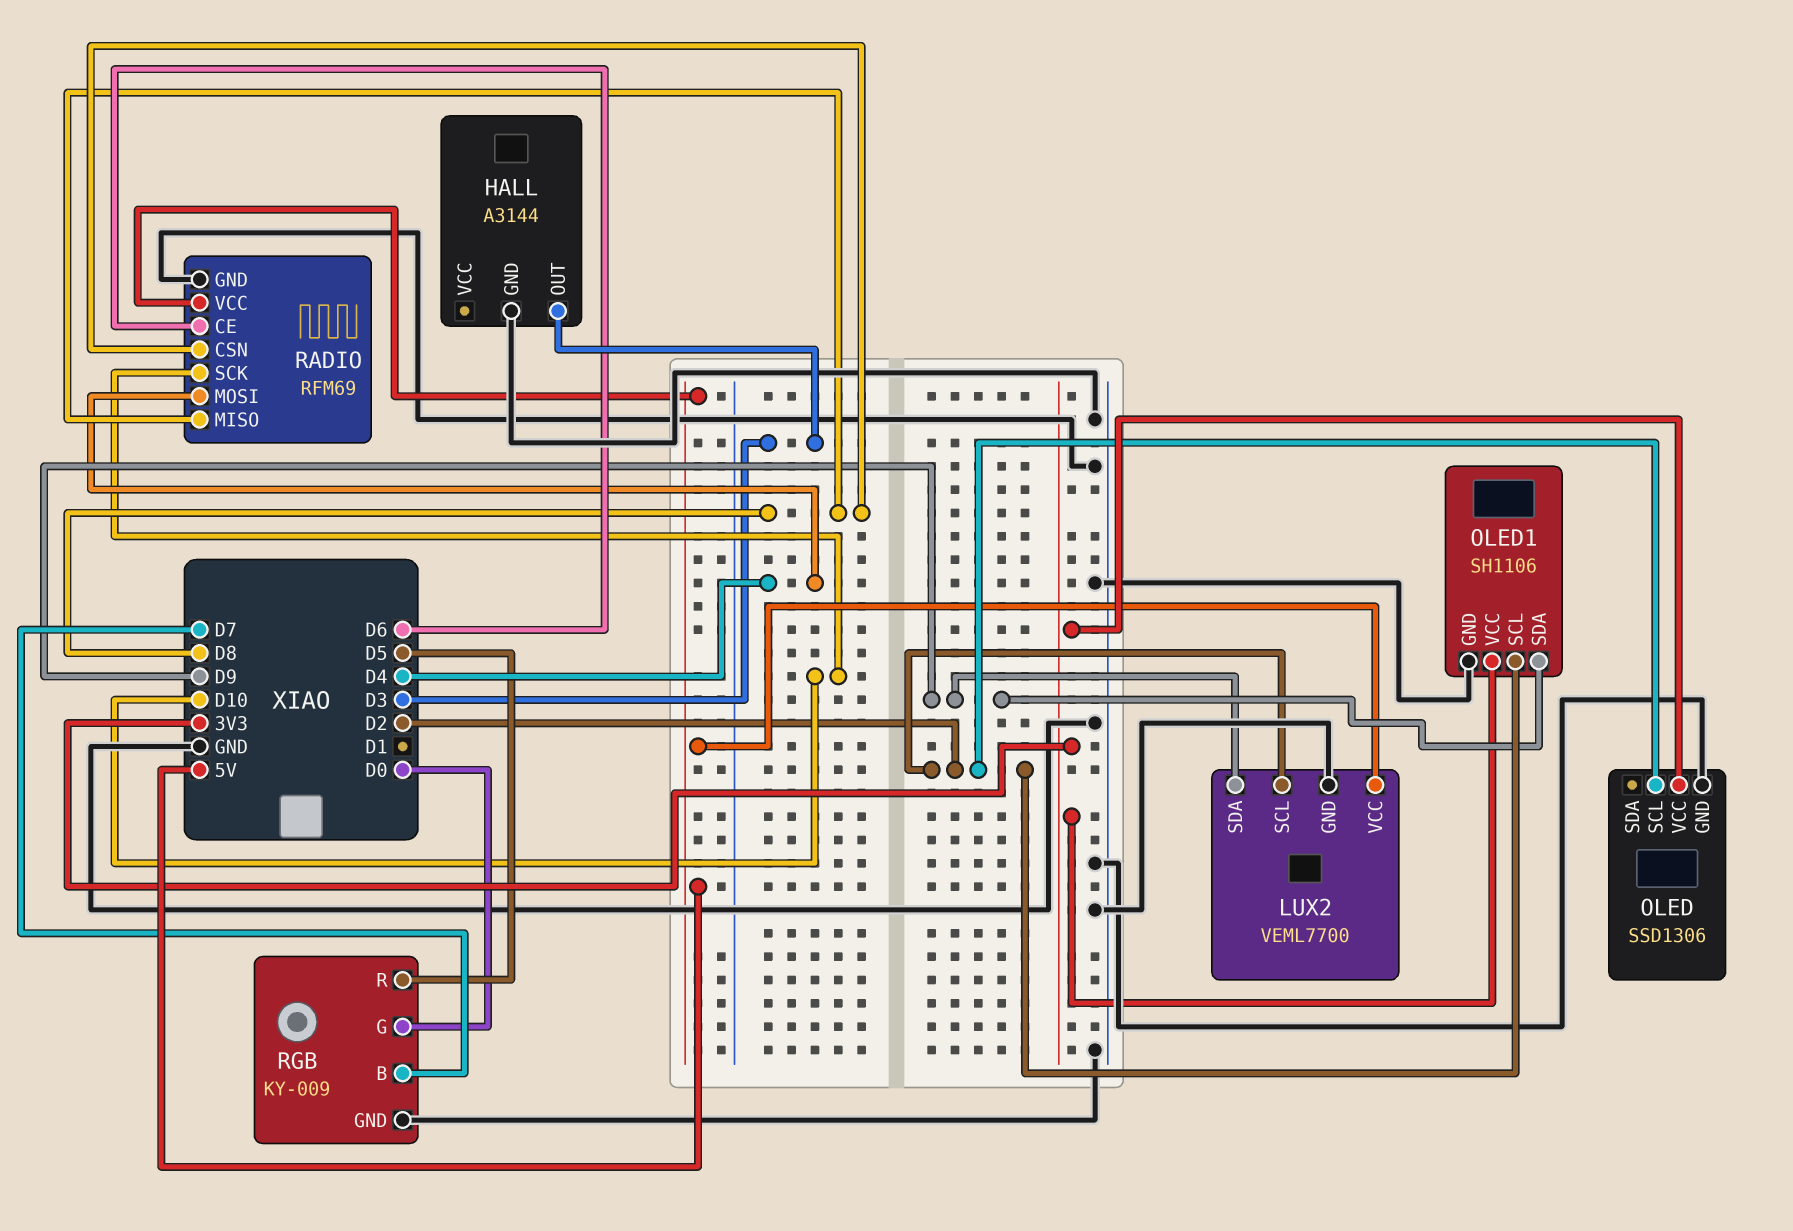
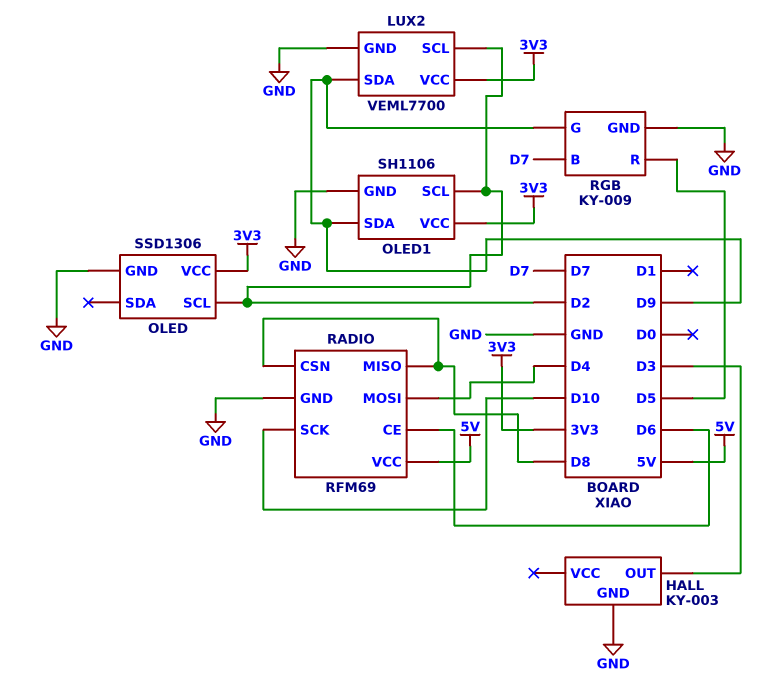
HALL: A3144 -> KY-003
LUX2 pin VCC: 5V -> 3V3
RGB pin G: D0 -> D9

